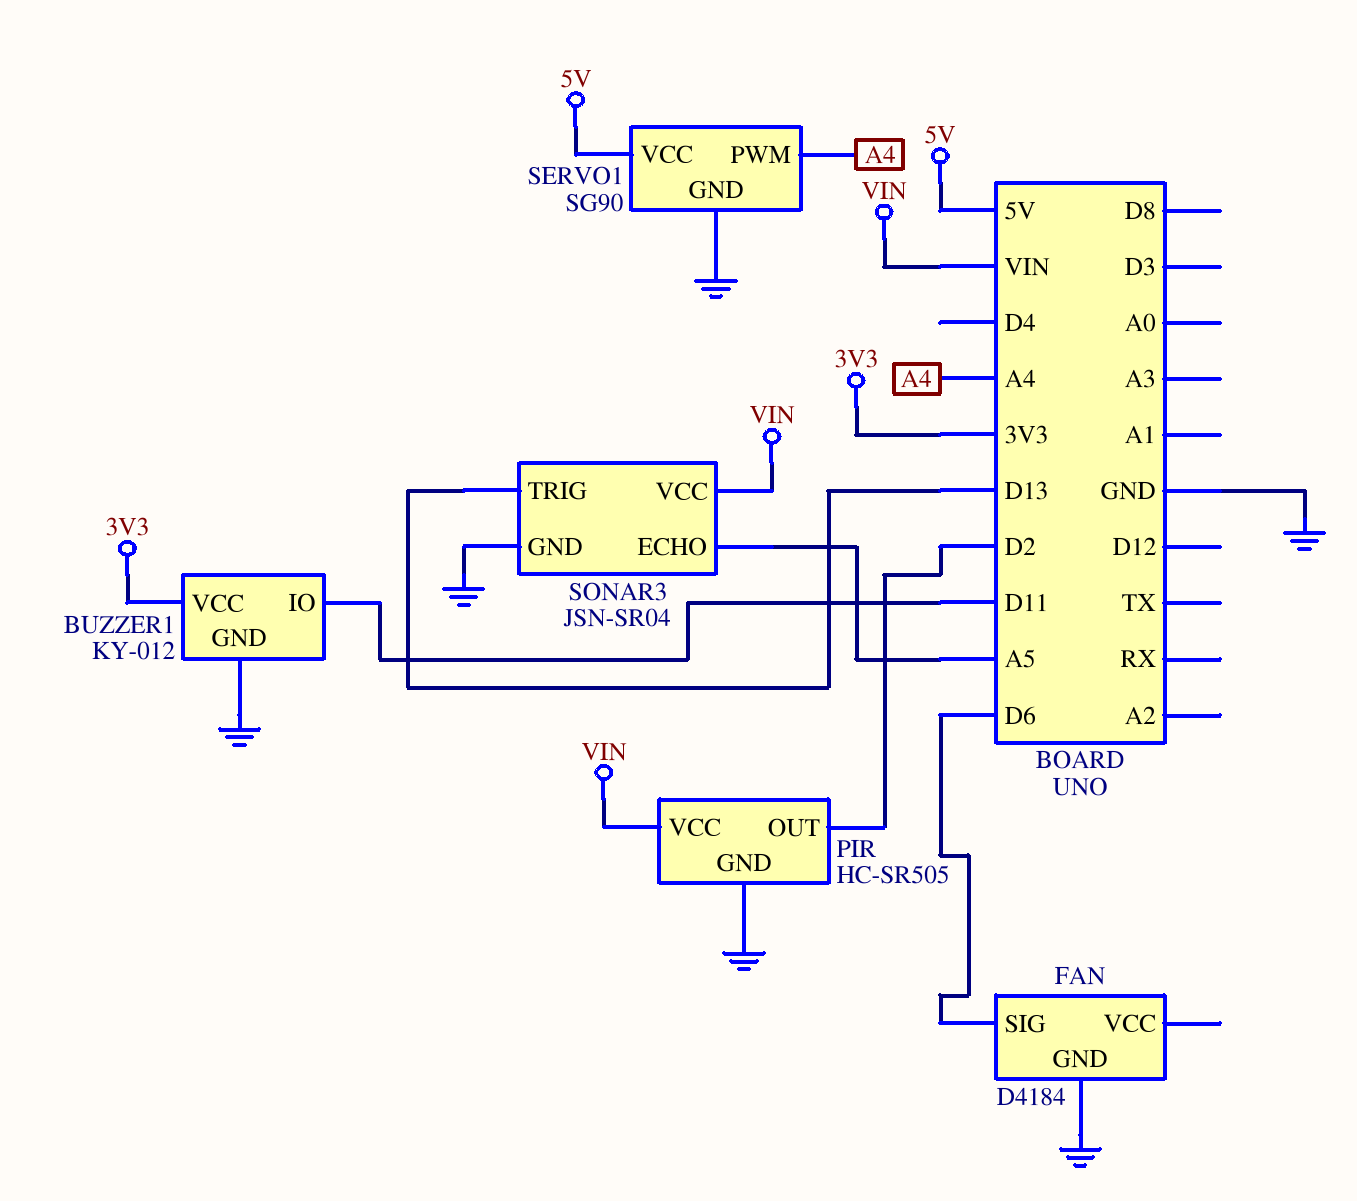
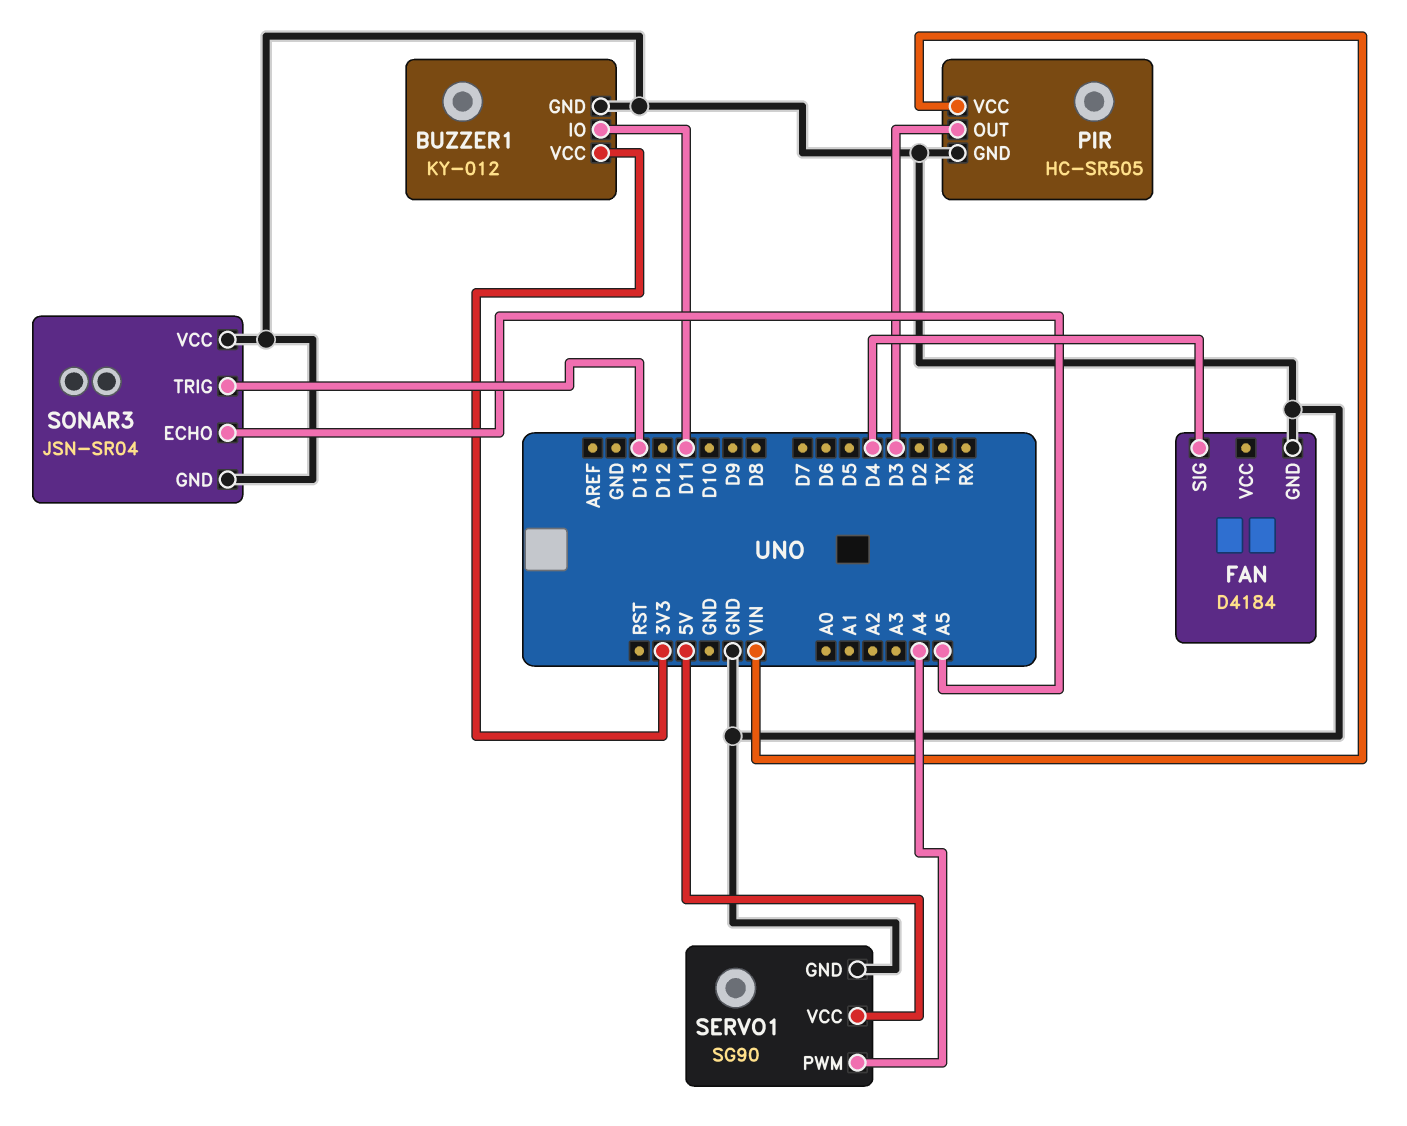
FAN pin SIG: D6 -> D4
PIR pin OUT: D2 -> D3
SONAR3 pin VCC: VIN -> GND

